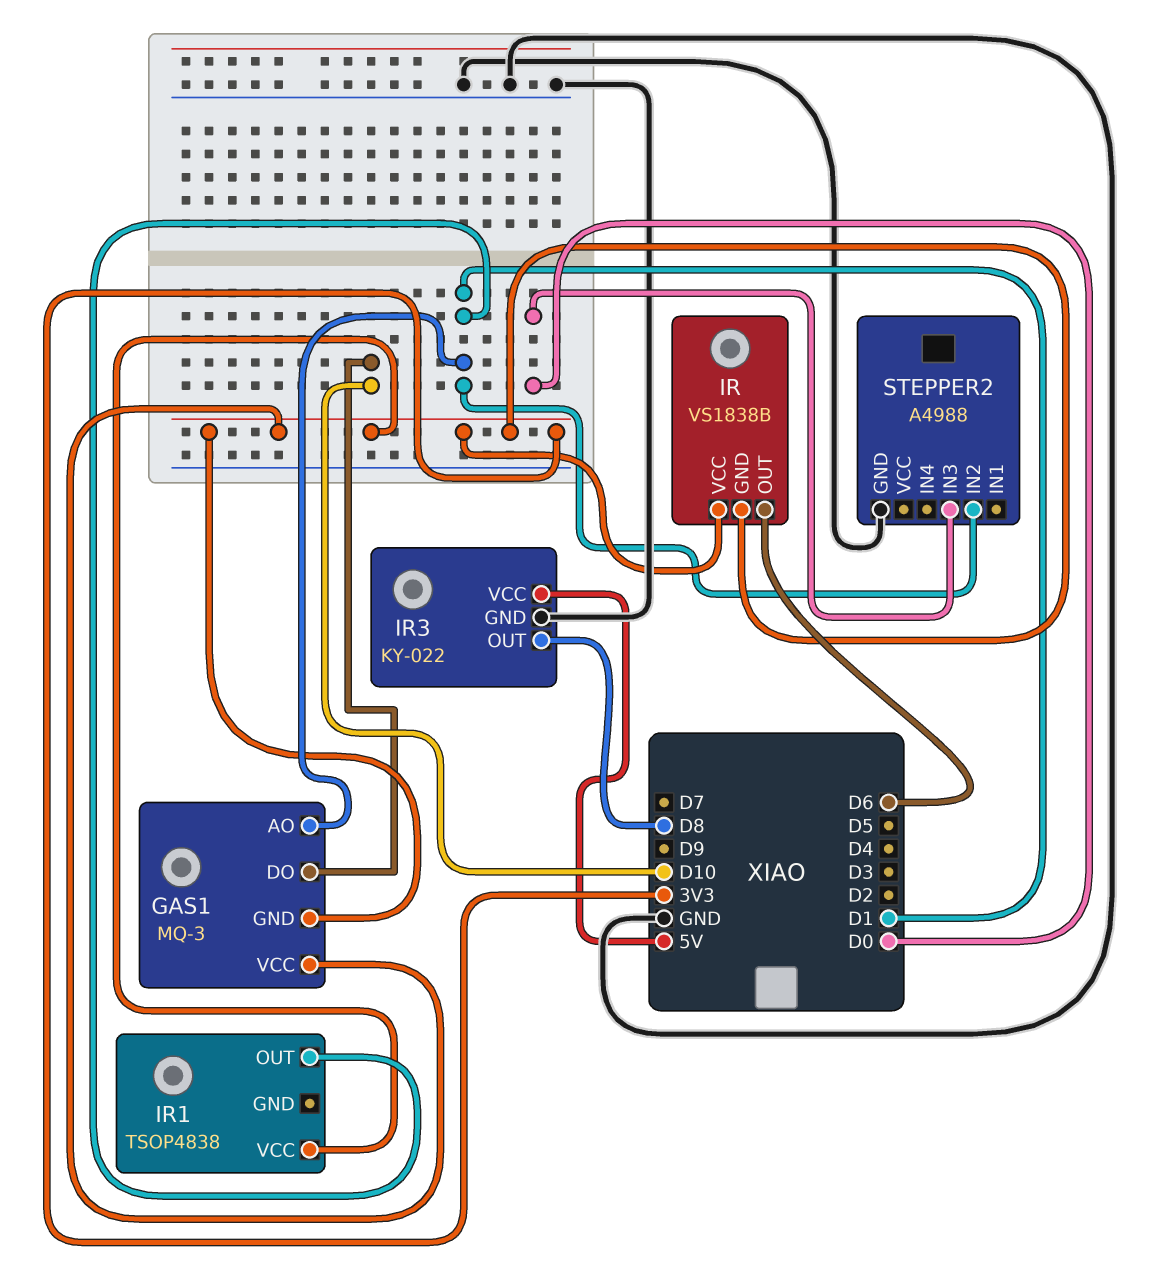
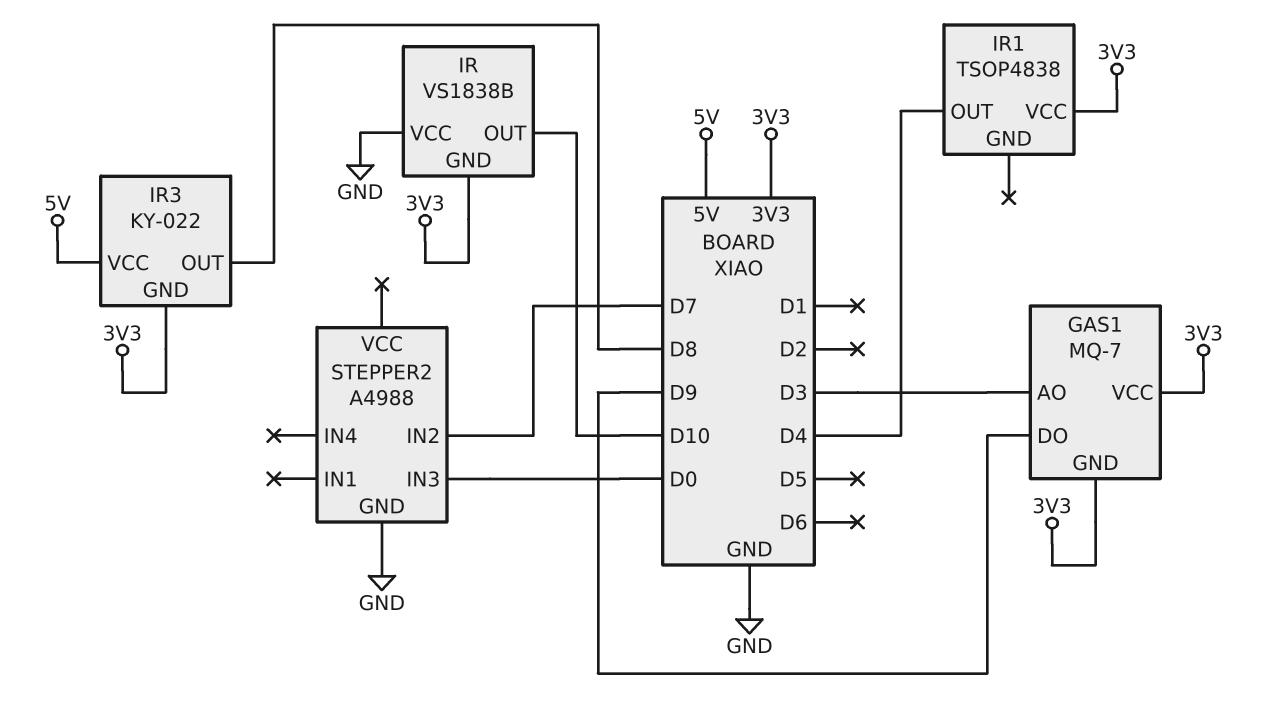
GAS1: MQ-3 -> MQ-7
GAS1 pin AO: D1 -> D3
GAS1 pin DO: D10 -> D9
IR pin OUT: D6 -> D10
IR pin VCC: 3V3 -> GND
IR1 pin OUT: D1 -> D4
IR3 pin GND: GND -> 3V3
STEPPER2 pin IN2: D1 -> D7

